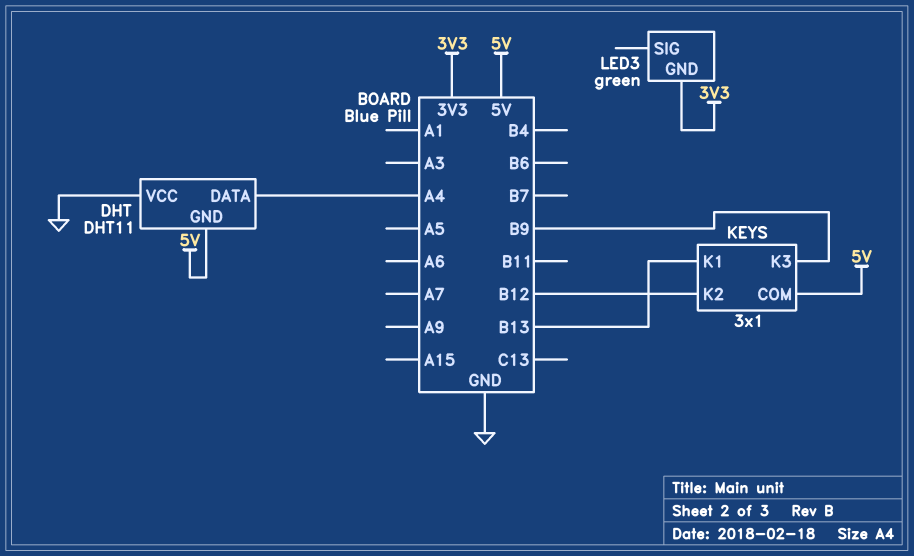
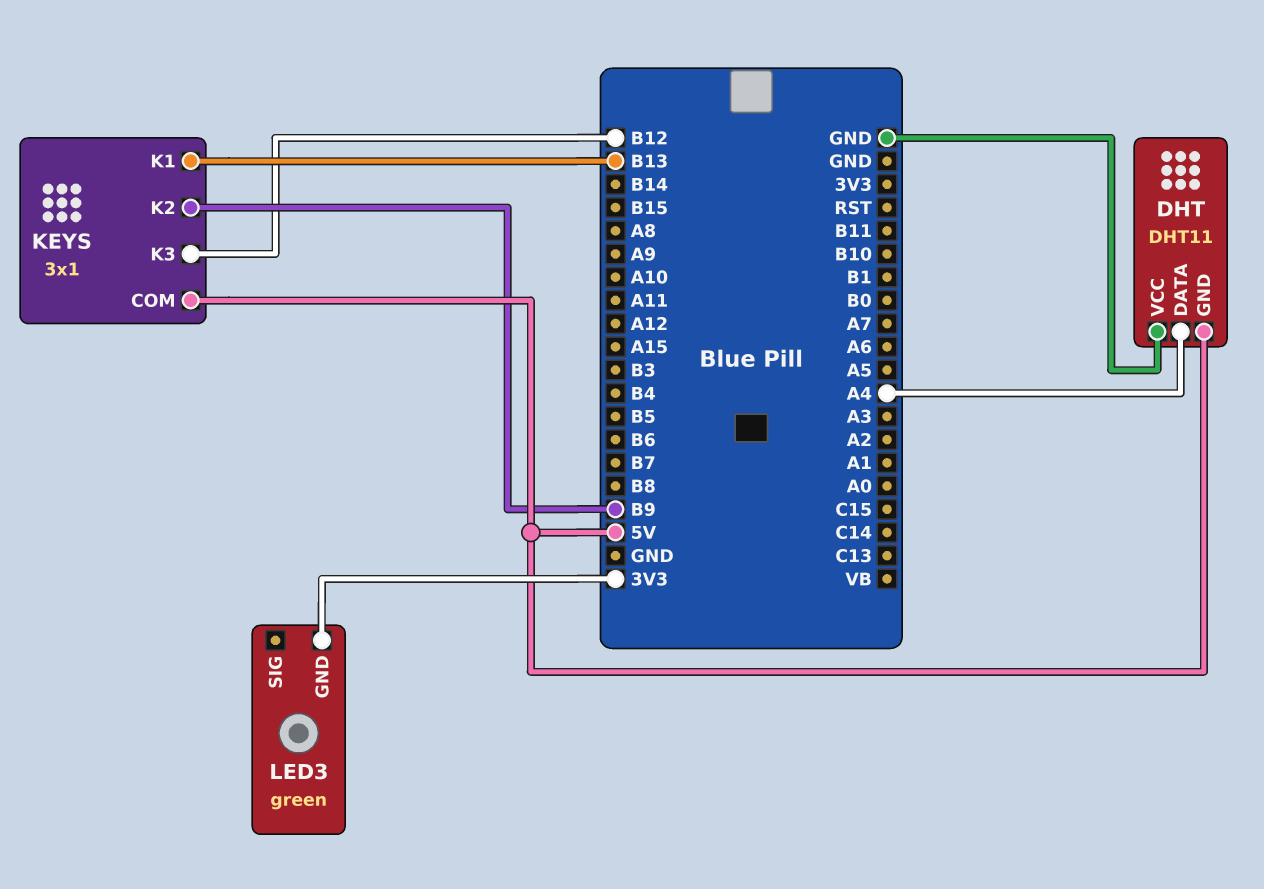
KEYS pin K2: B12 -> B9
KEYS pin K3: B9 -> B12

